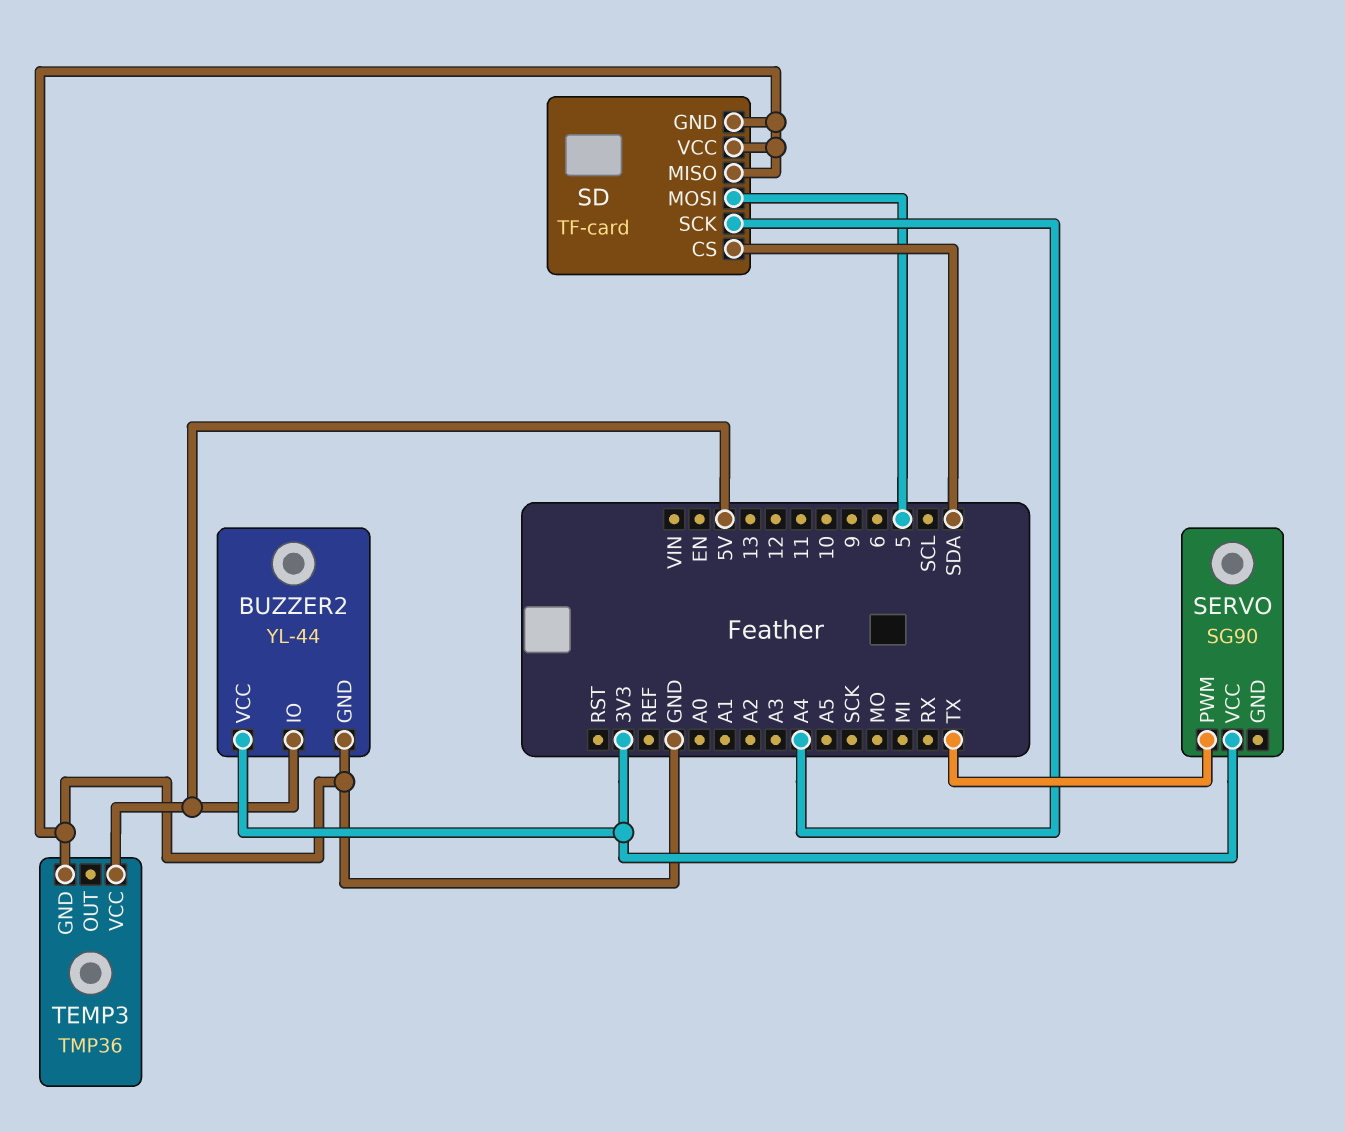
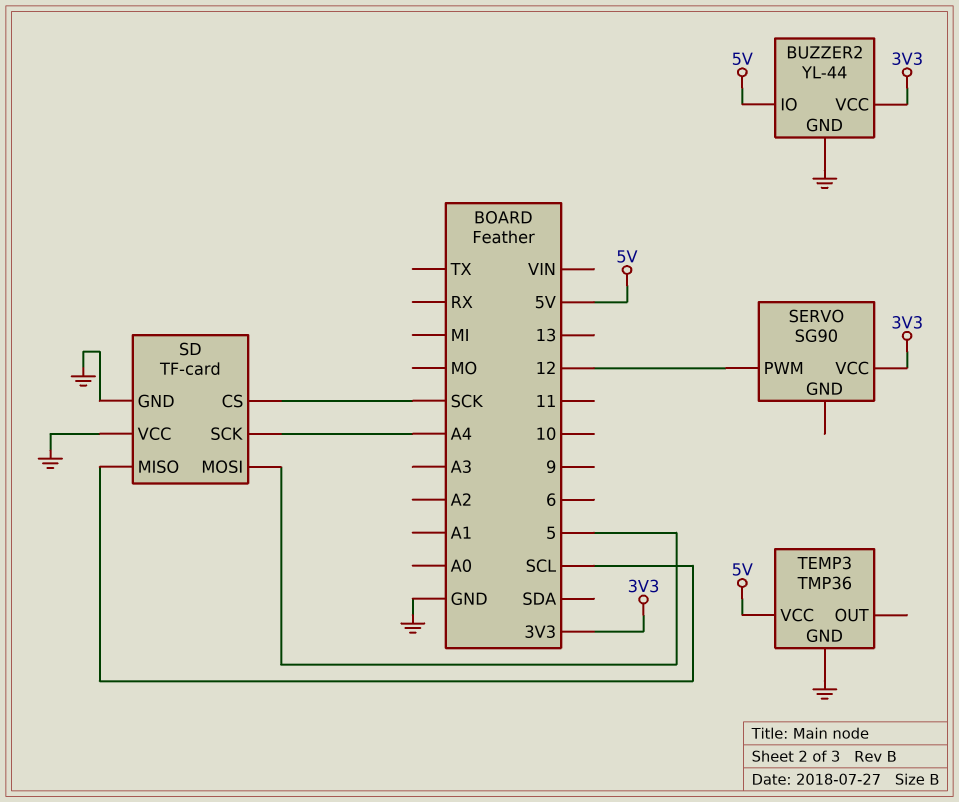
SD pin CS: SDA -> SCK
SD pin MISO: GND -> SCL
SERVO pin PWM: TX -> 12

